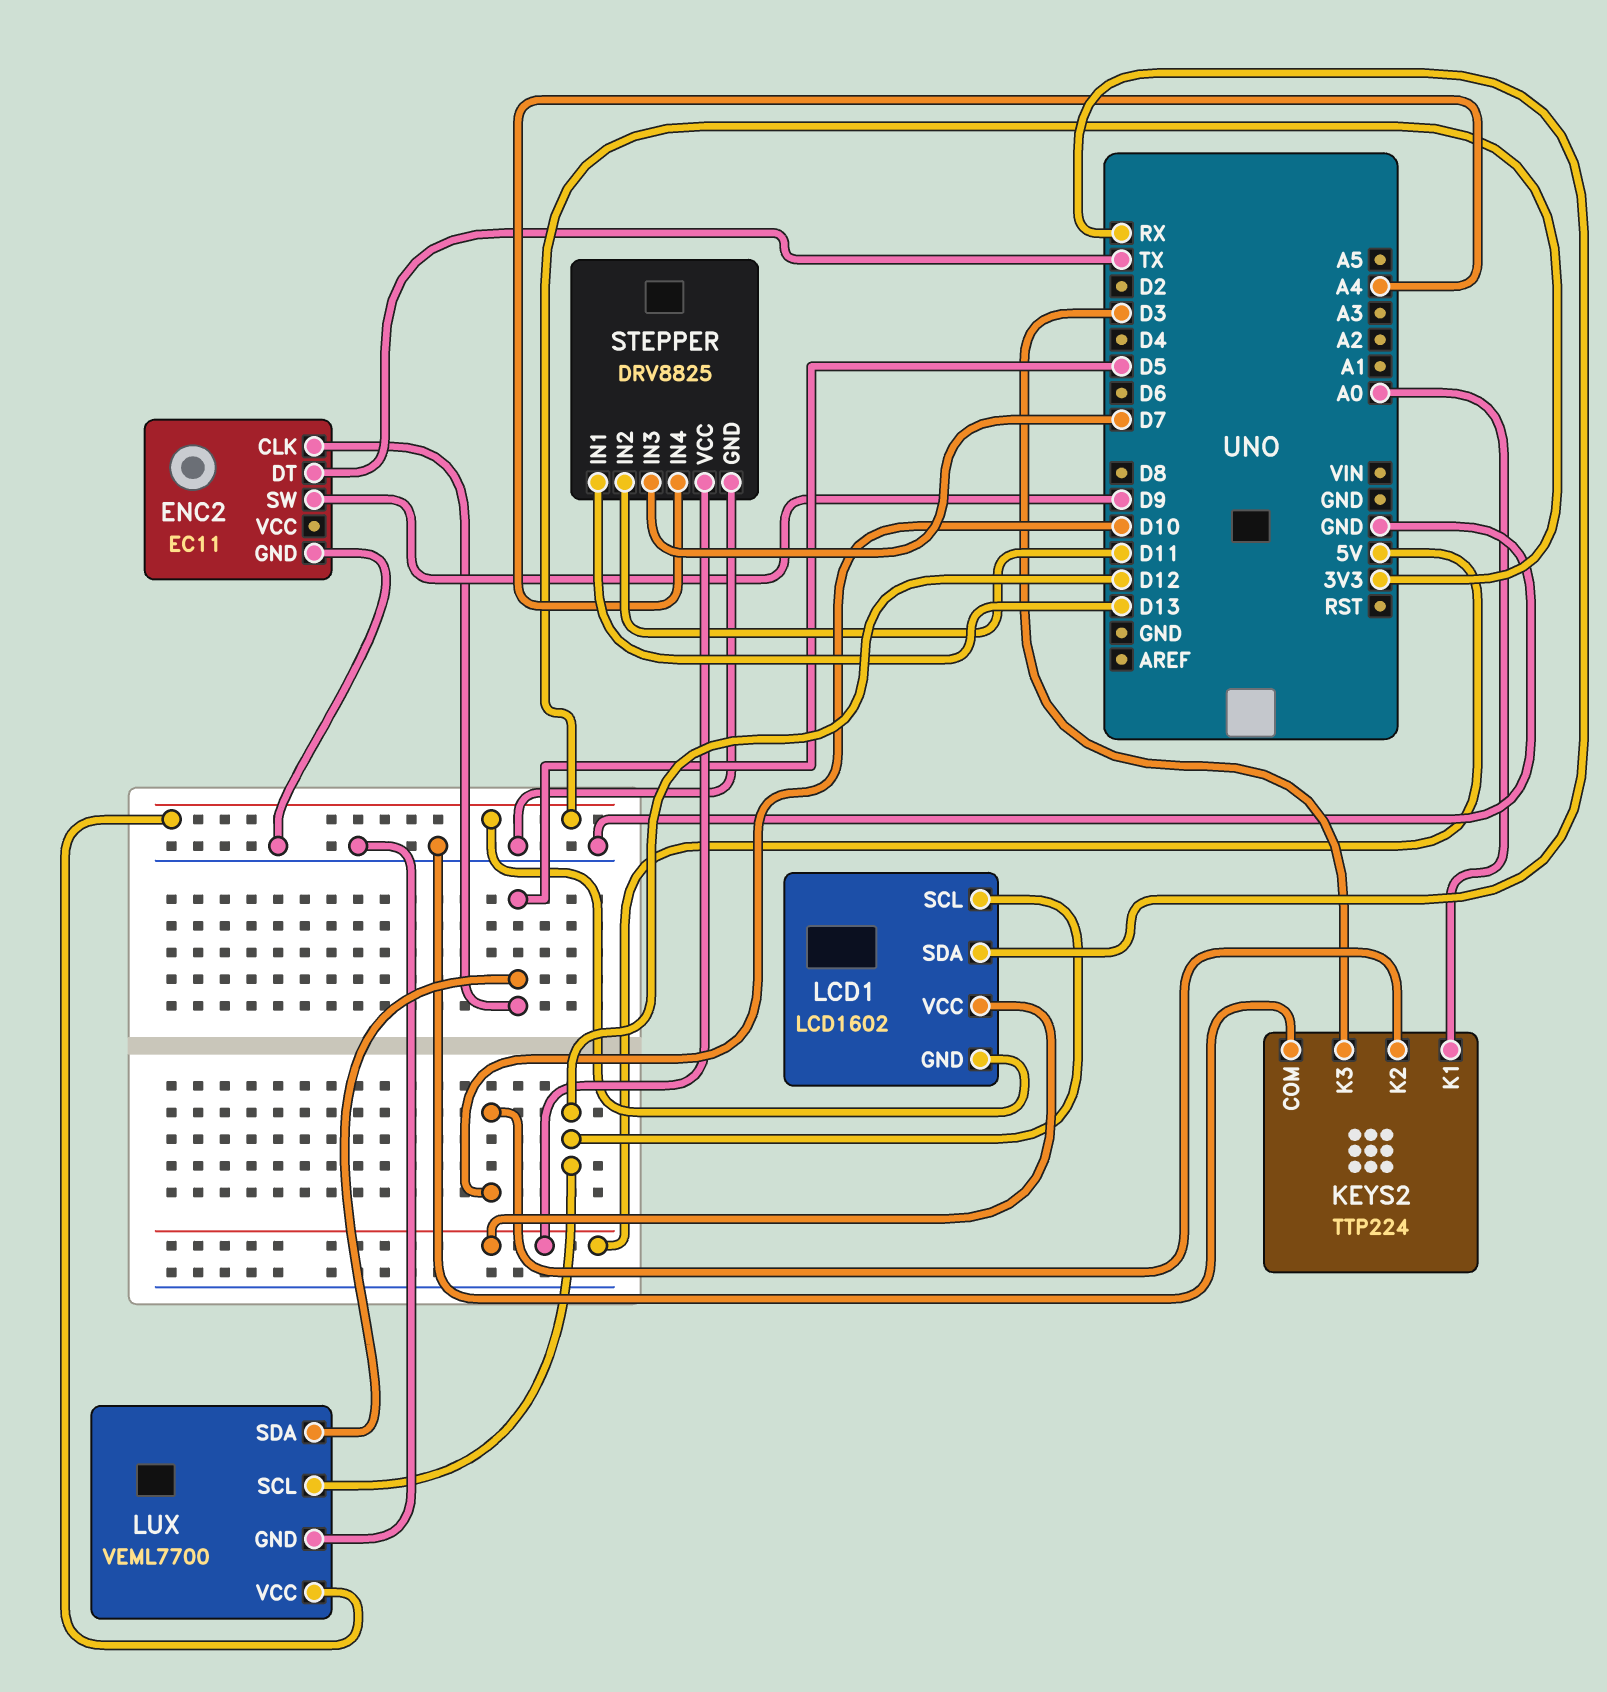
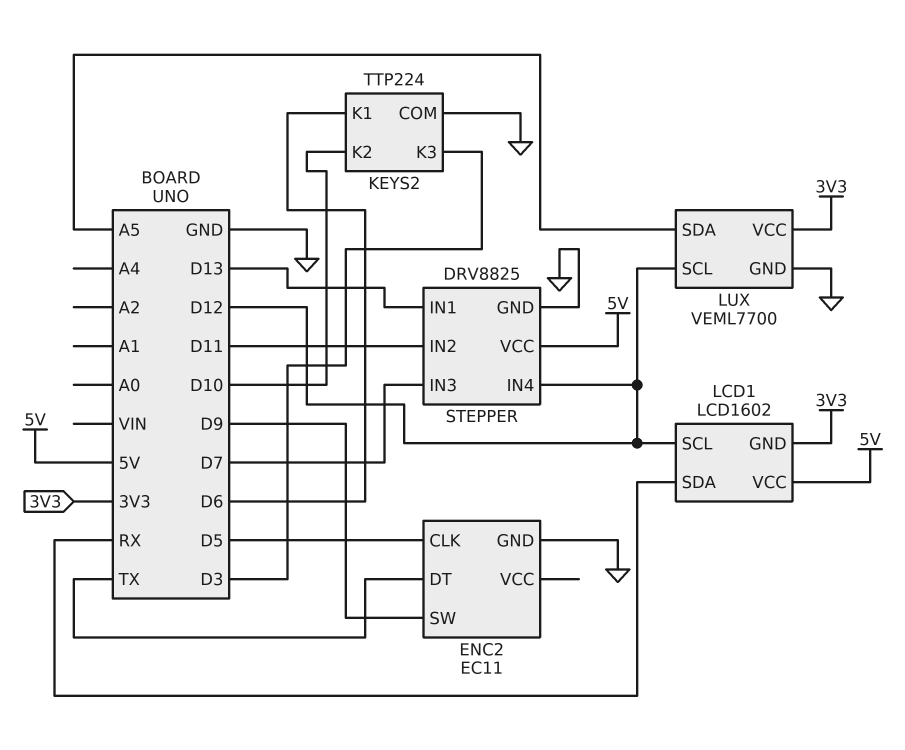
KEYS2 pin K1: A0 -> D6
LUX pin SDA: D5 -> A5
STEPPER pin IN4: A4 -> D12

